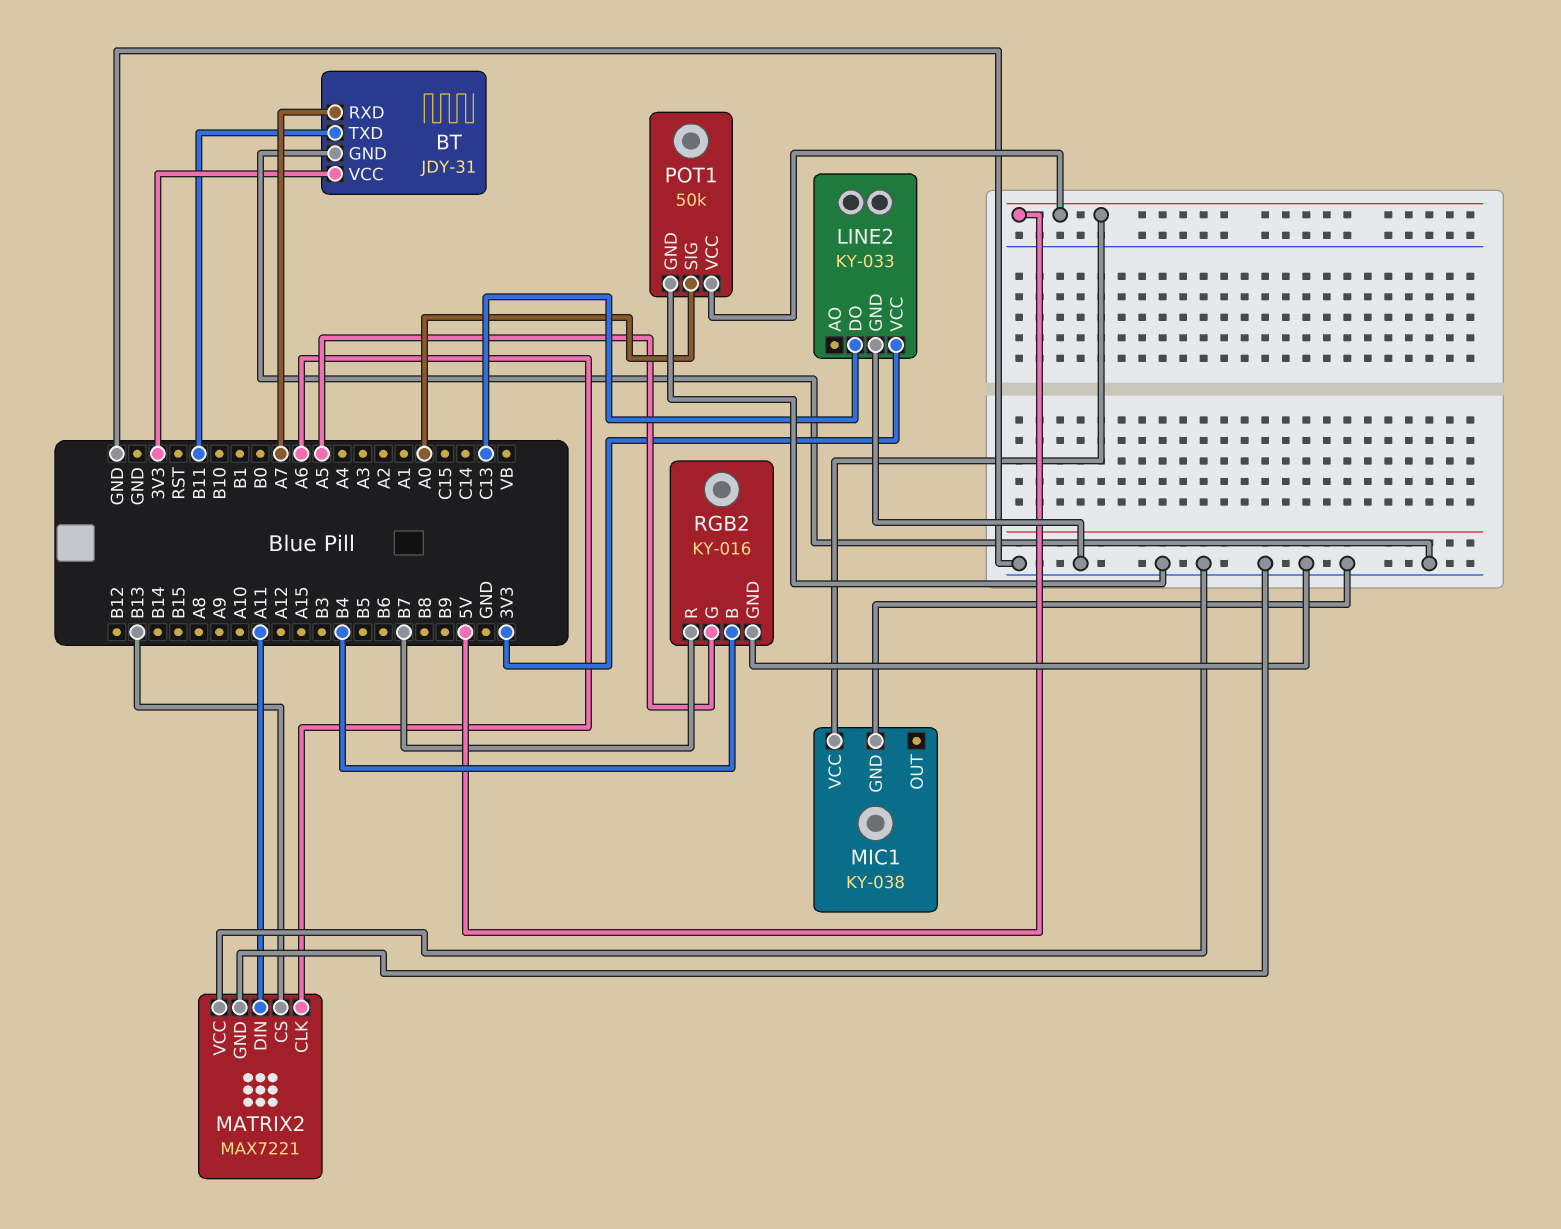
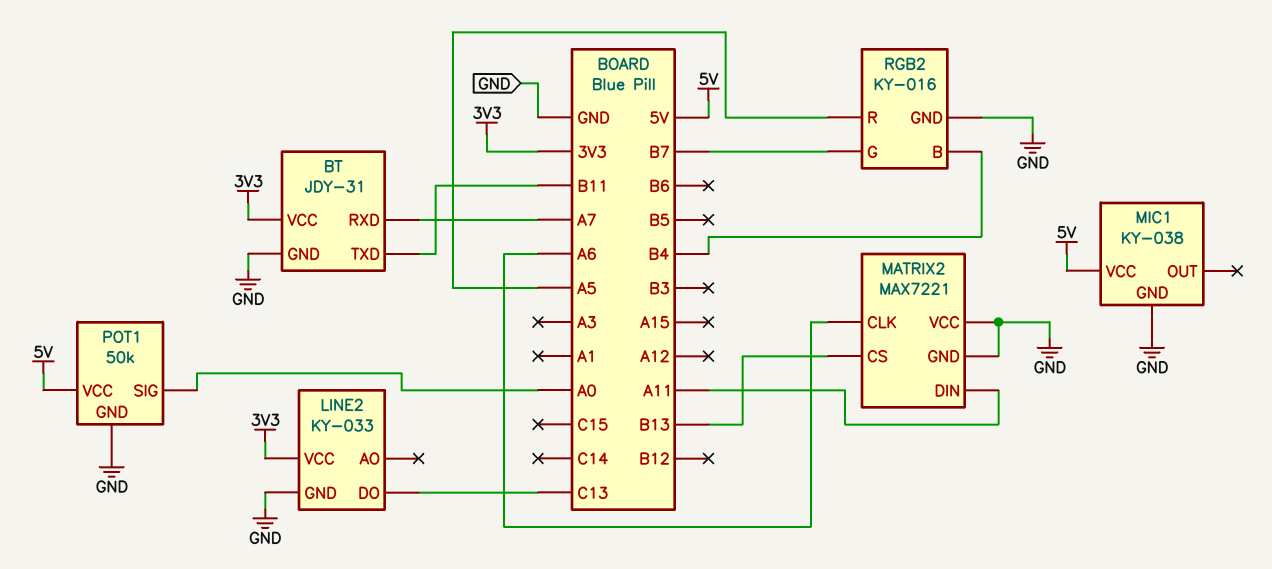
RGB2 pin G: A5 -> B7
RGB2 pin R: B7 -> A5

